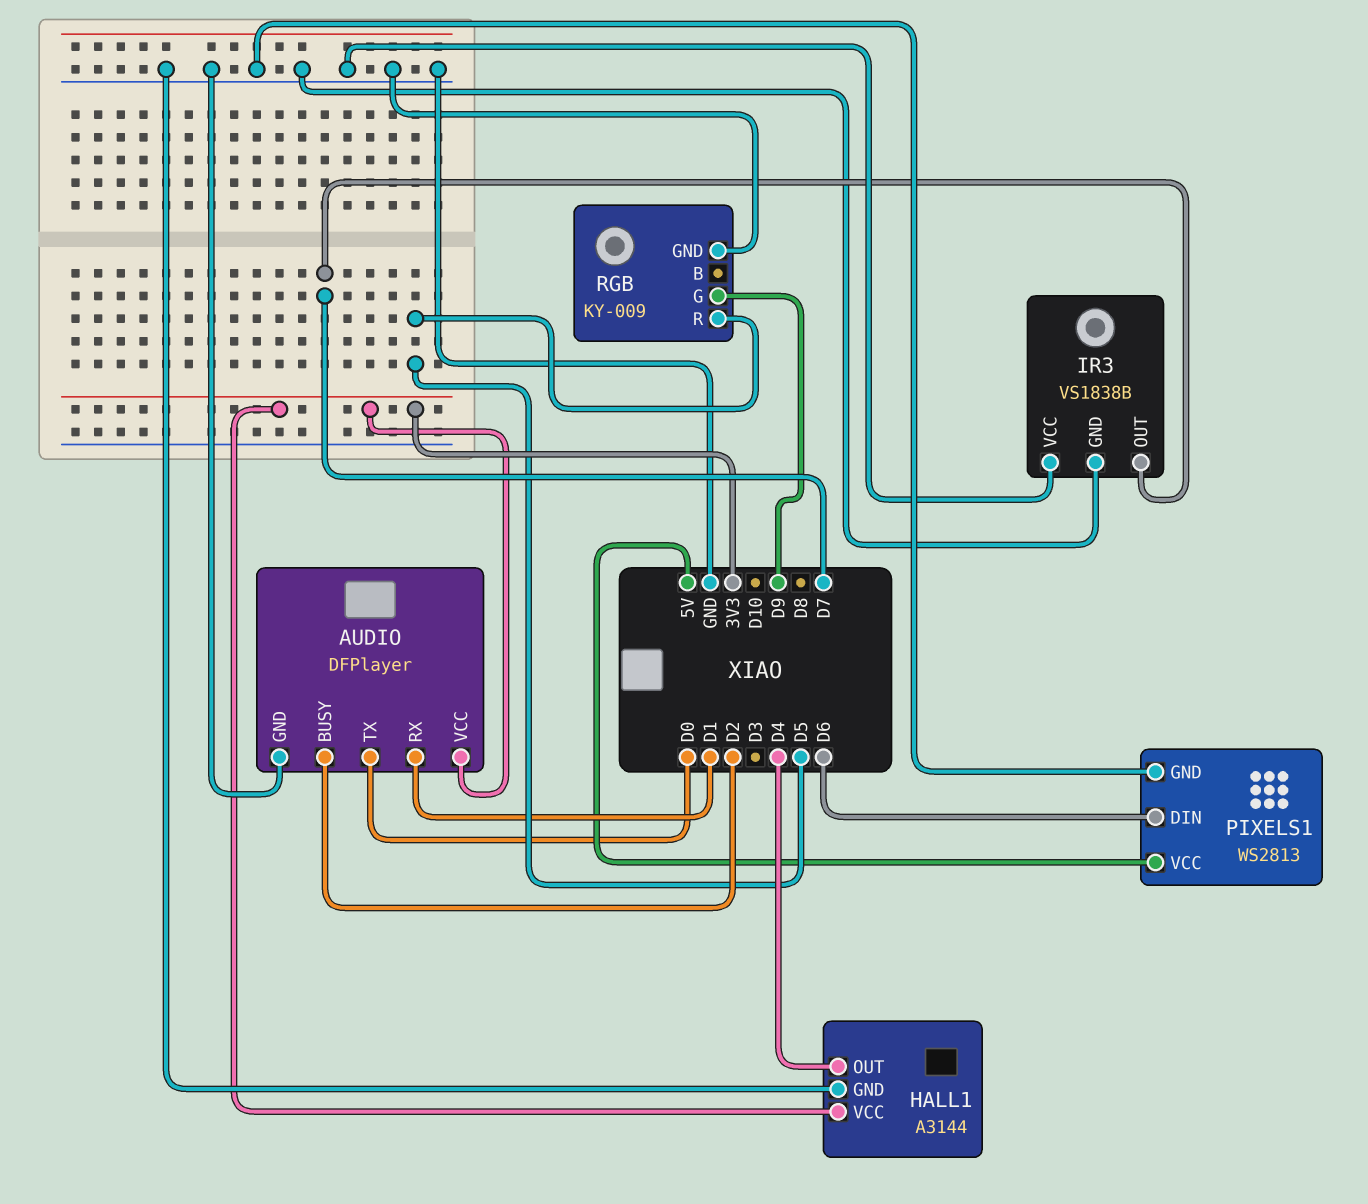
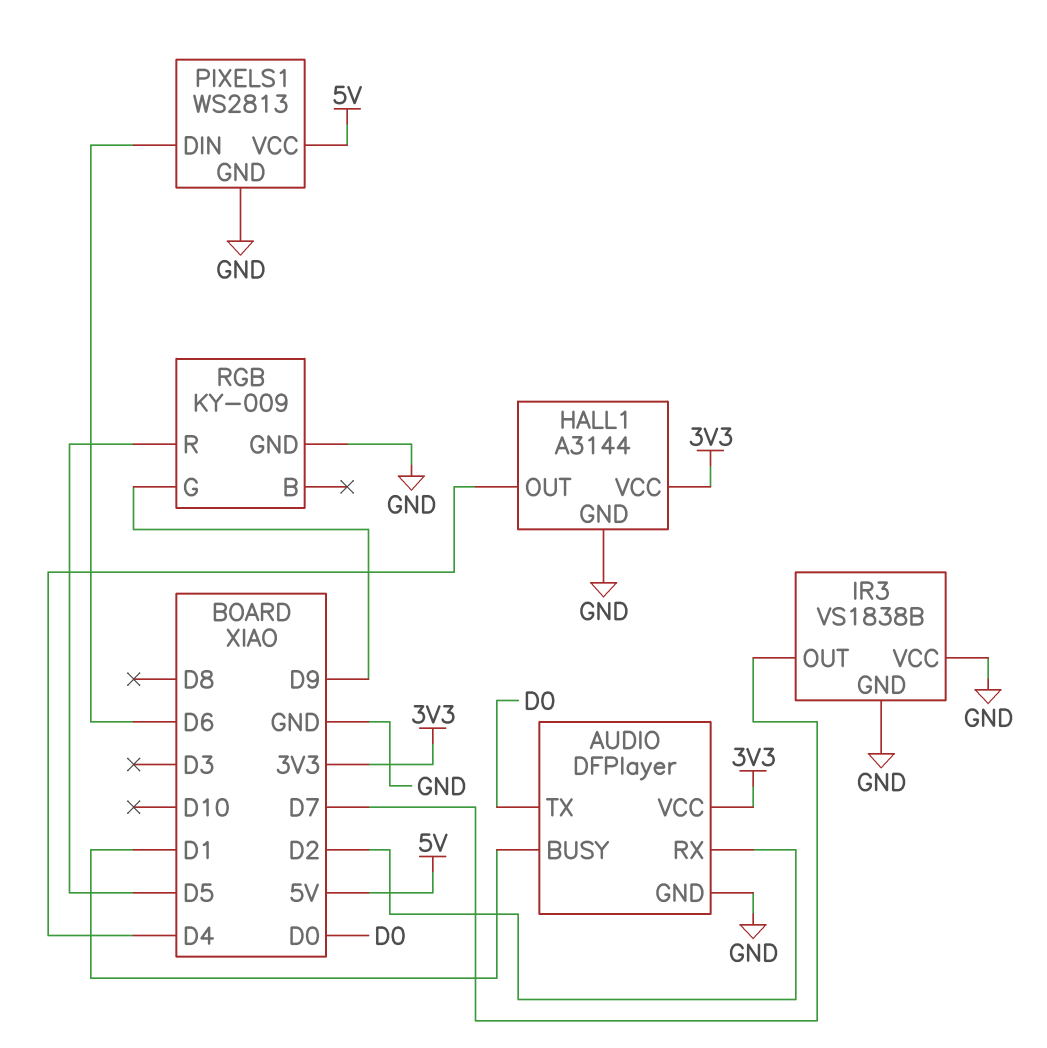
AUDIO pin BUSY: D2 -> D1
AUDIO pin RX: D1 -> D2

